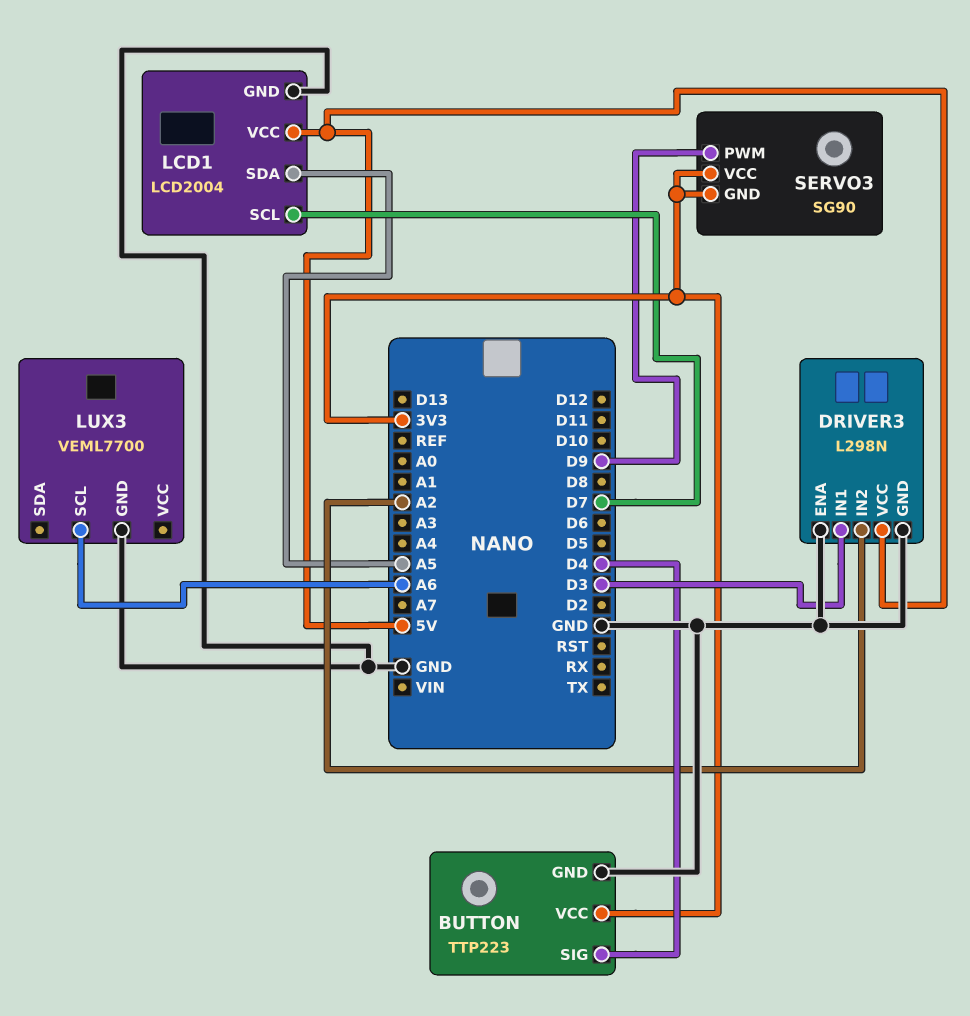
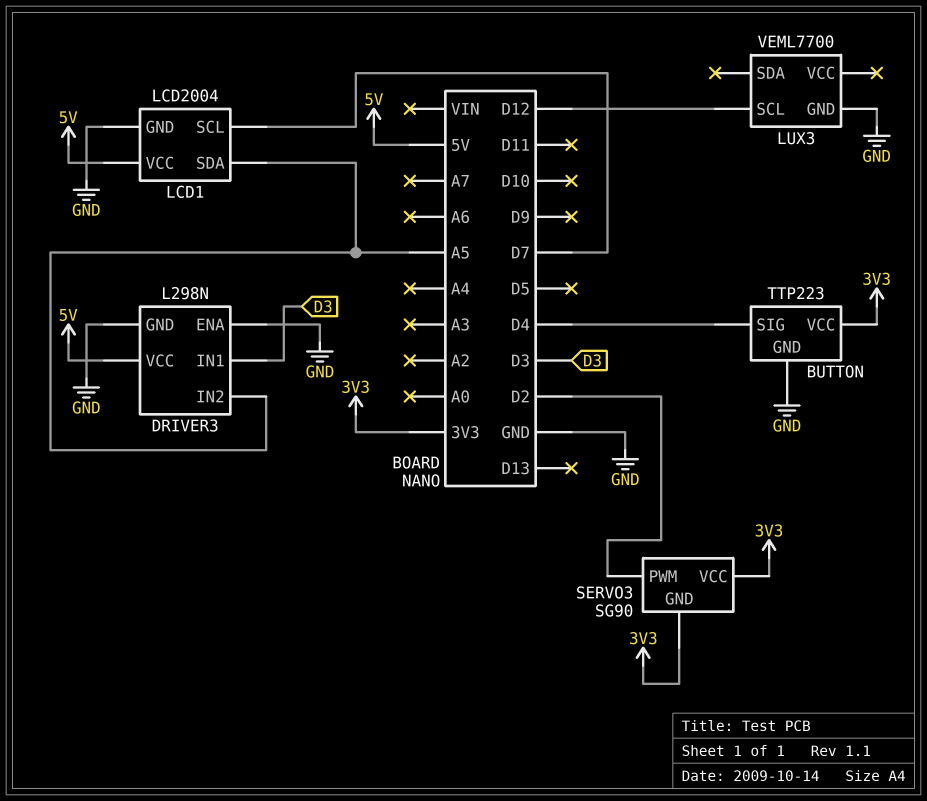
DRIVER3 pin IN2: A2 -> A5
LUX3 pin SCL: A6 -> D12
SERVO3 pin PWM: D9 -> D2

